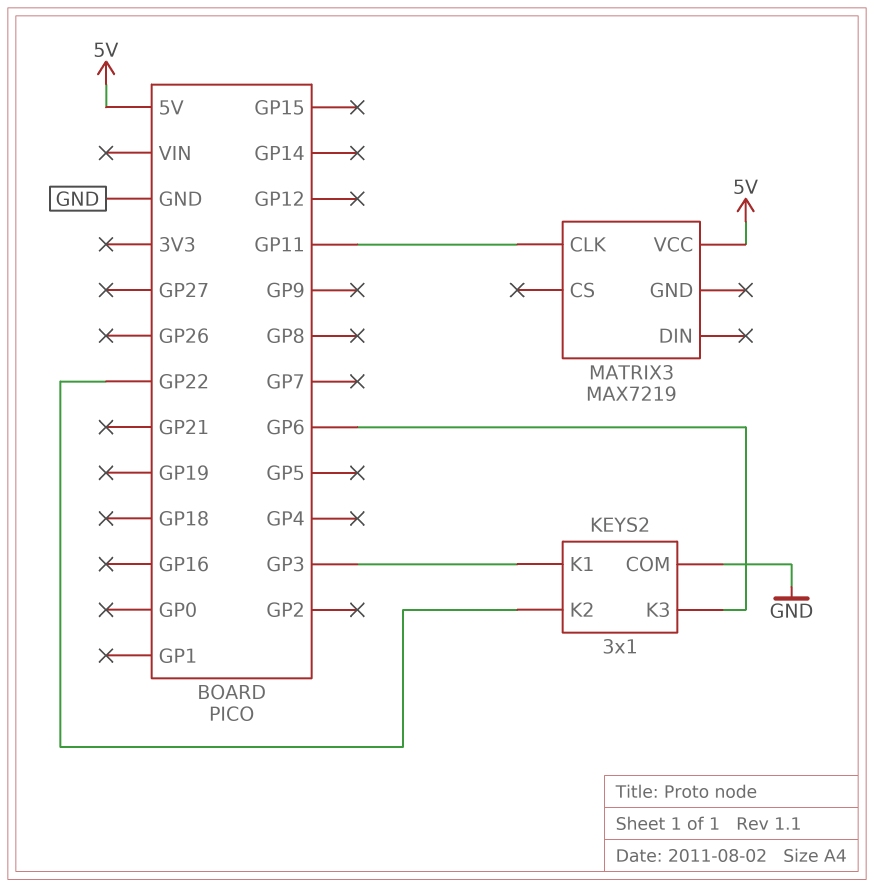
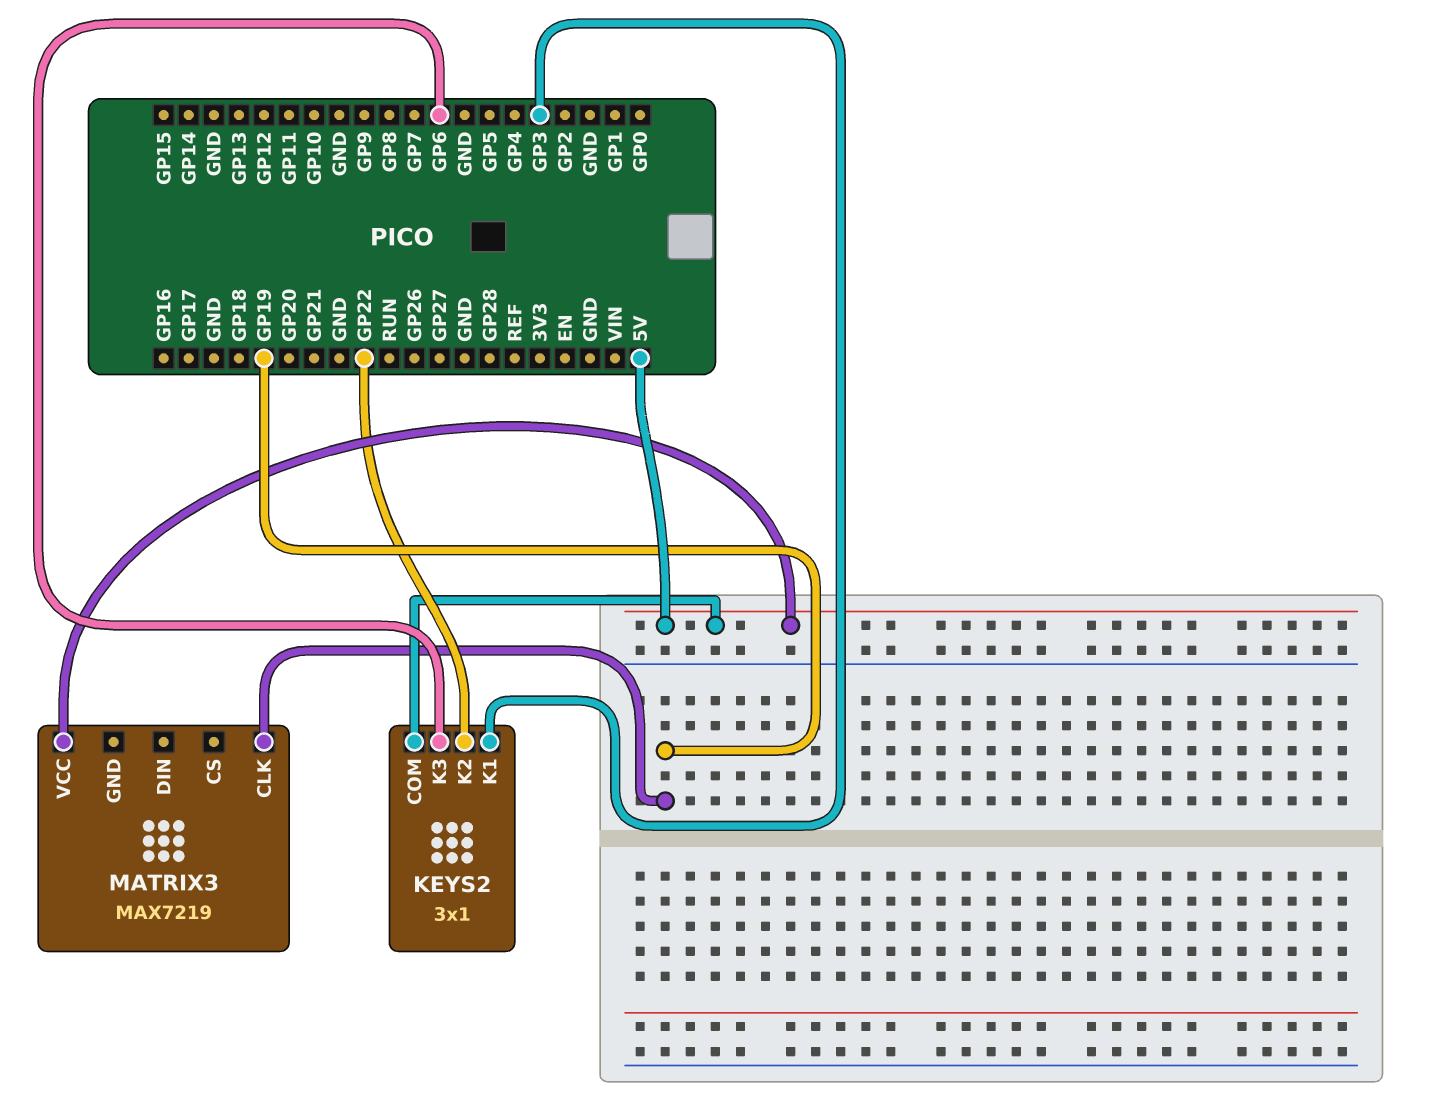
KEYS2 pin COM: GND -> 5V
MATRIX3 pin CLK: GP11 -> GP19

